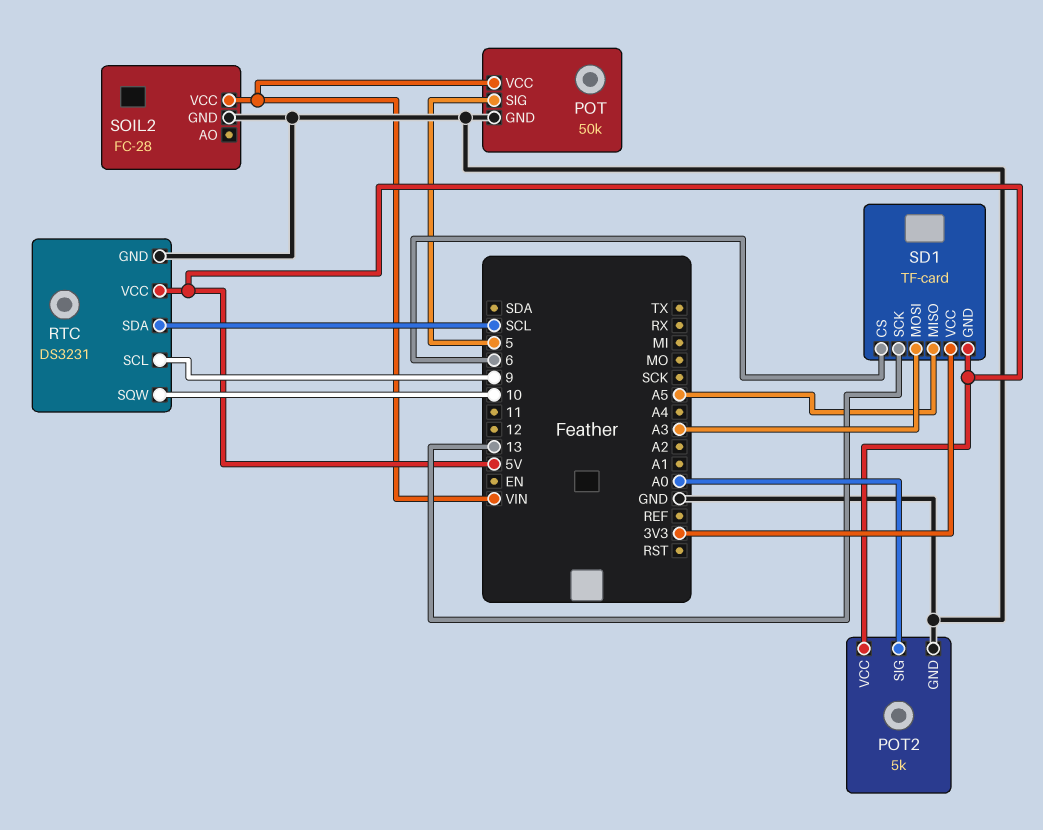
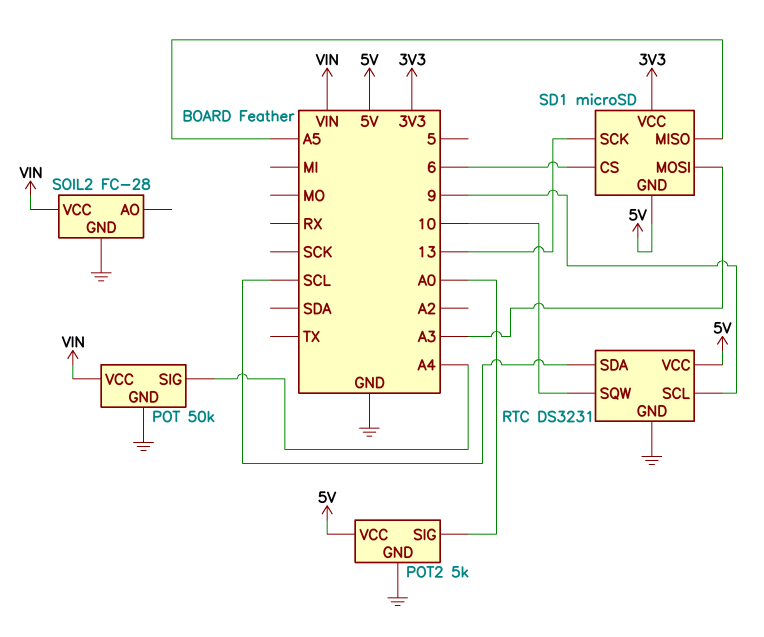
POT pin SIG: 5 -> A4
SD1: TF-card -> microSD

